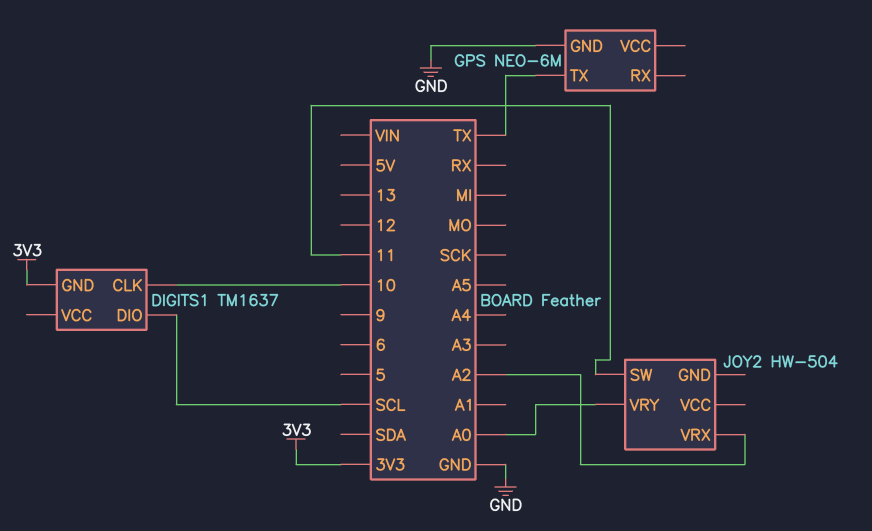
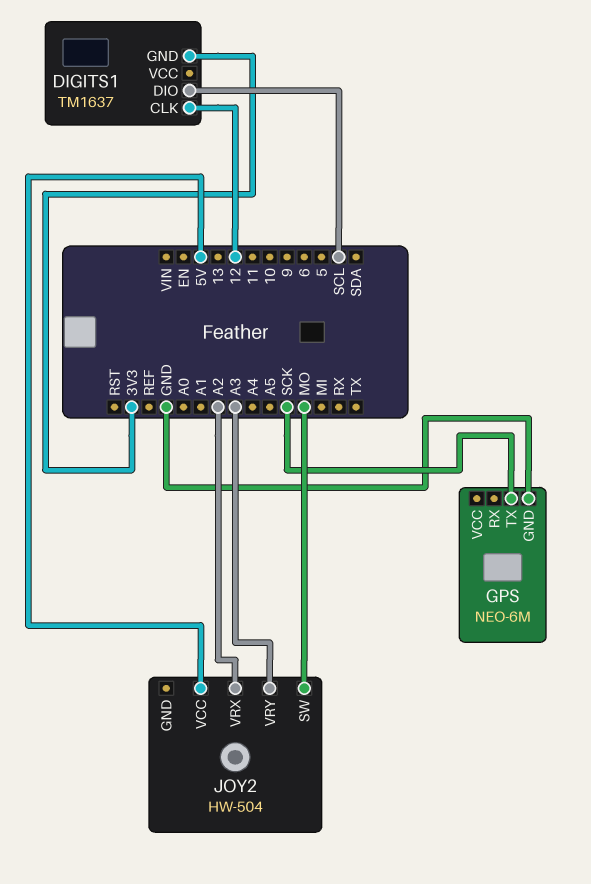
DIGITS1 pin CLK: 10 -> 12
GPS pin TX: TX -> SCK
JOY2 pin SW: 11 -> MO
JOY2 pin VCC: none -> 5V
JOY2 pin VRY: A0 -> A3

